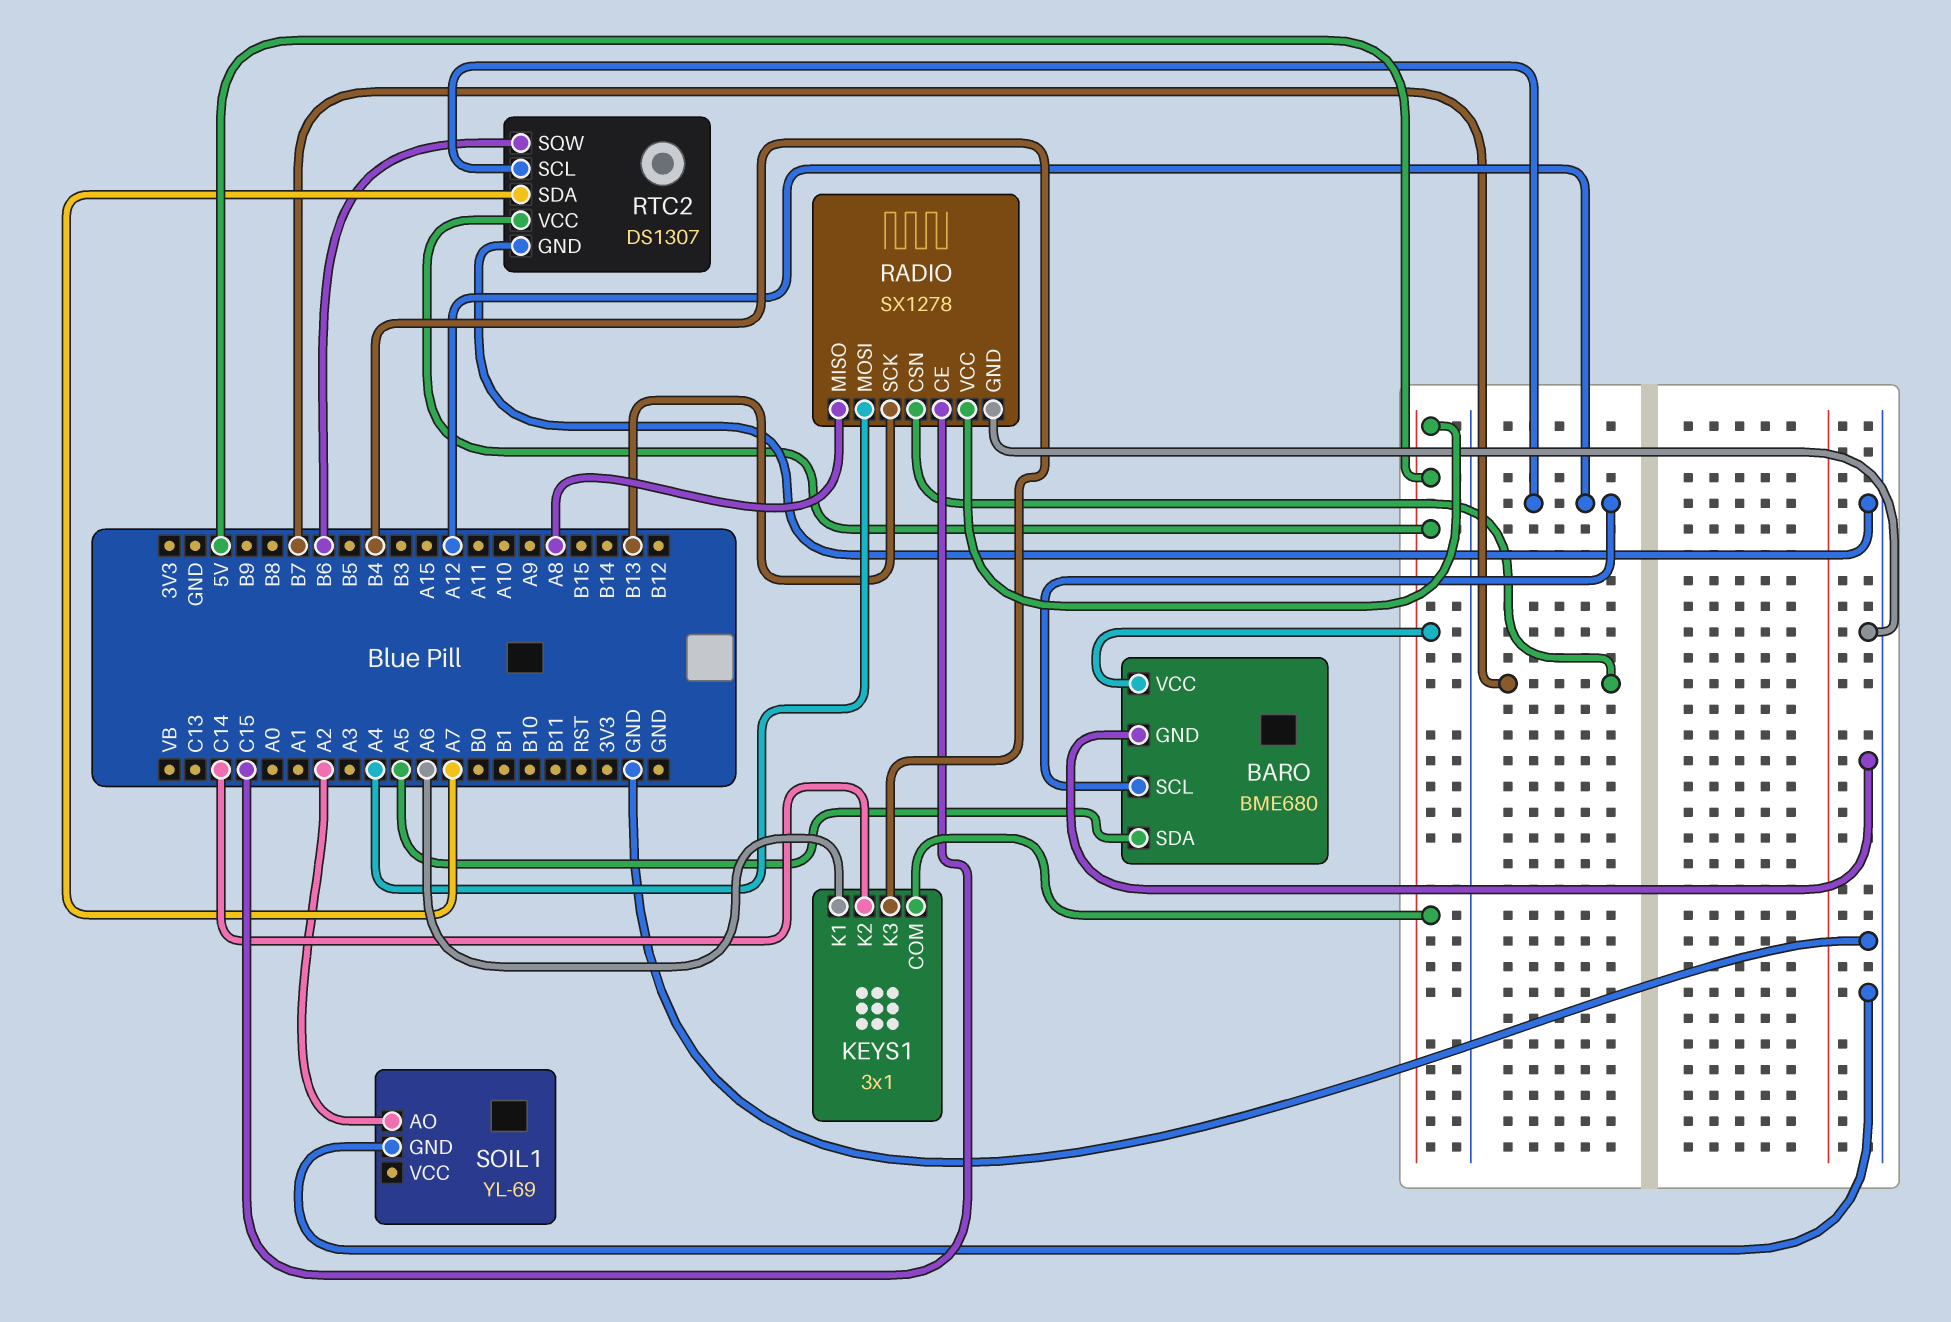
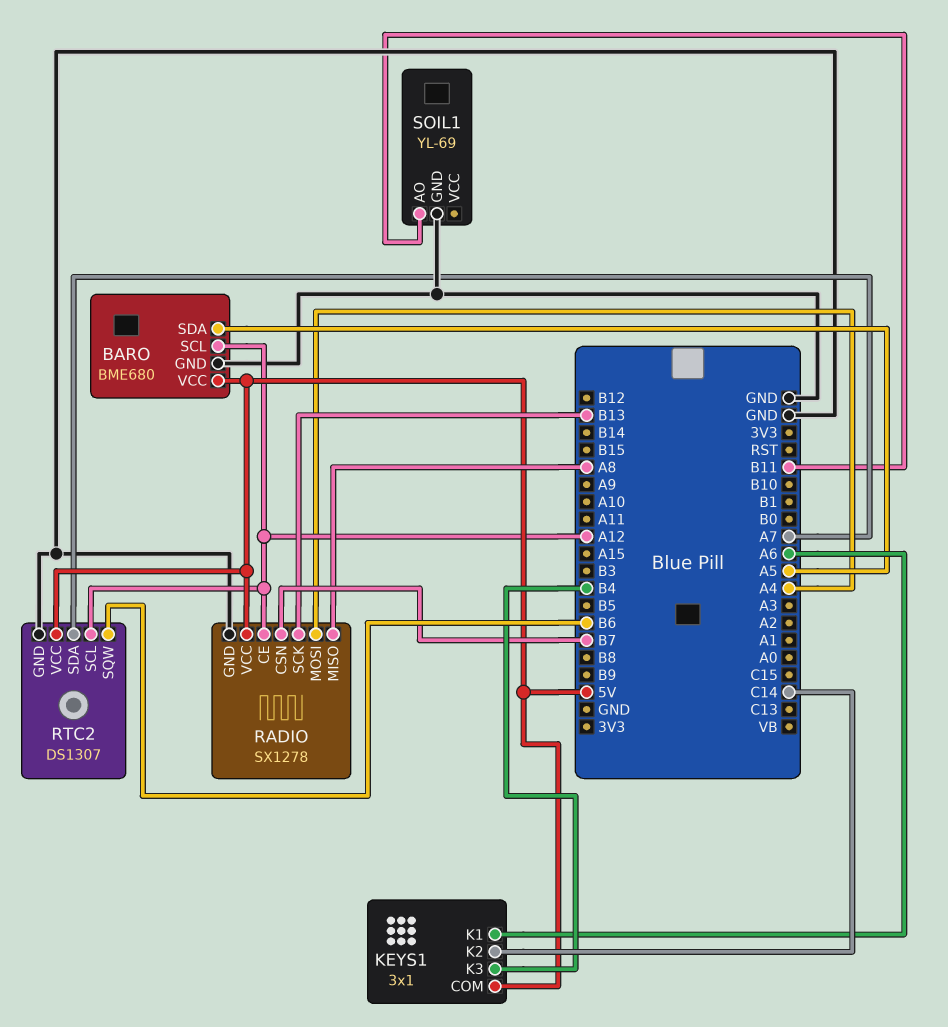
RADIO pin CE: C15 -> A12
SOIL1 pin AO: A2 -> B11

